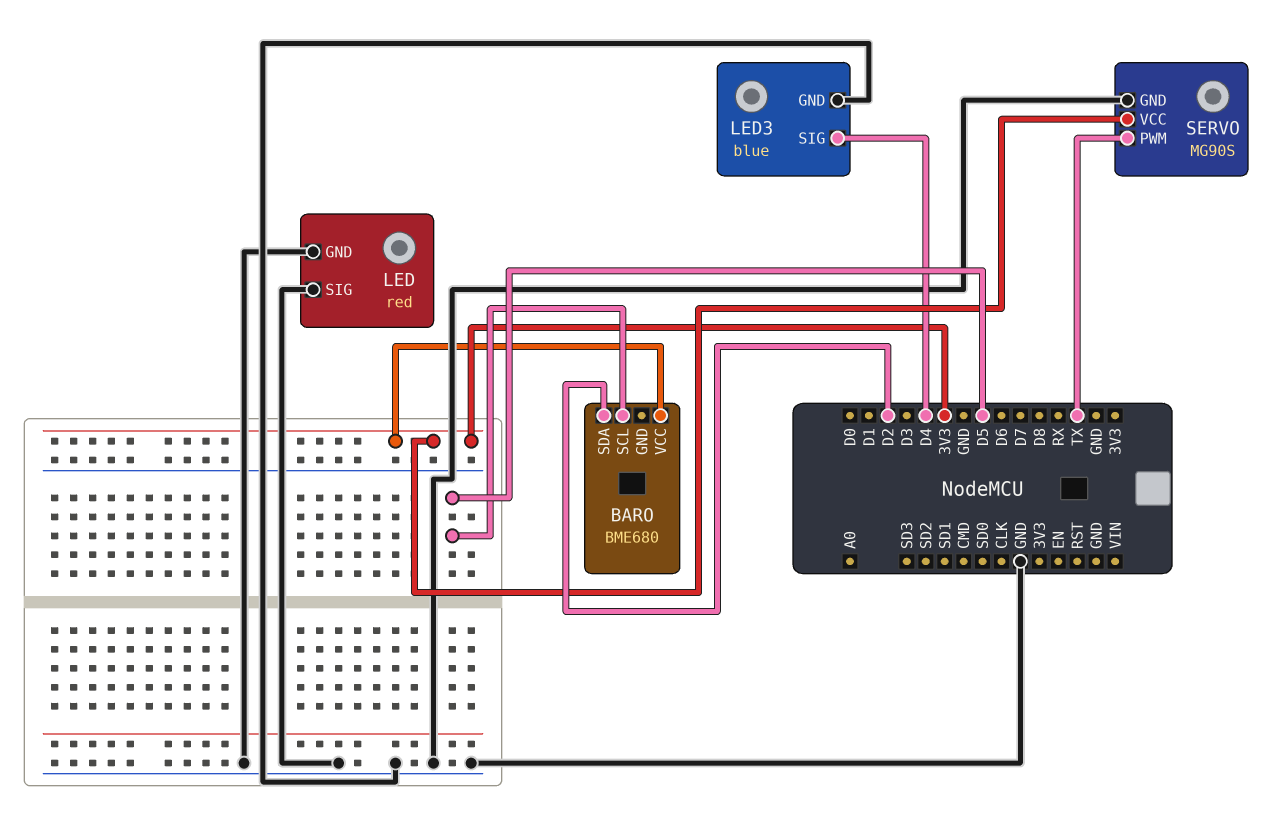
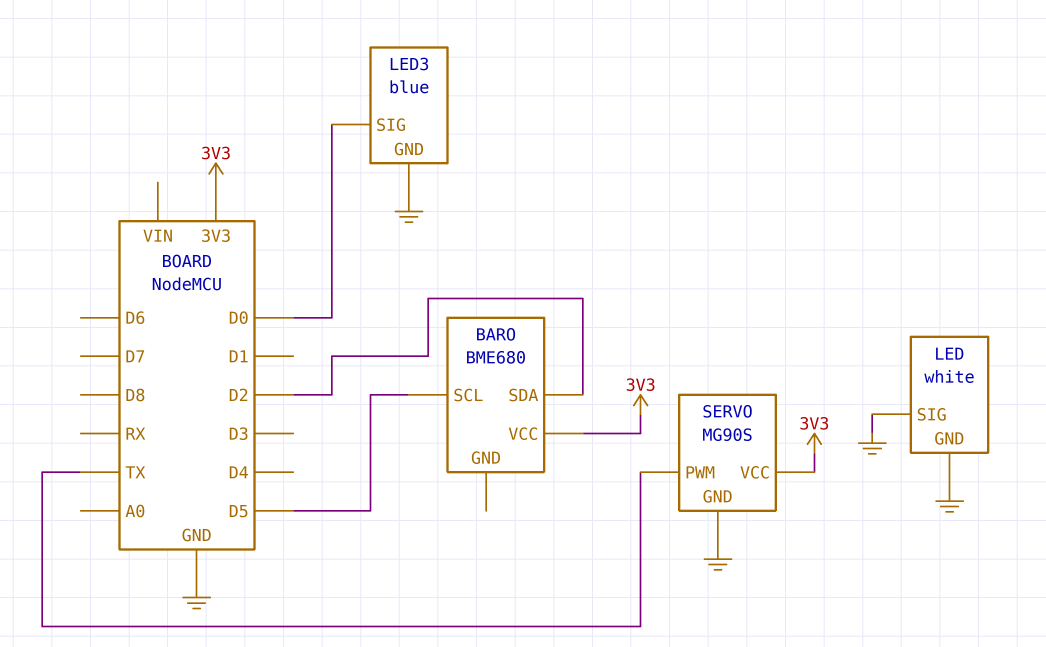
LED: red -> white
LED3 pin SIG: D4 -> D0

